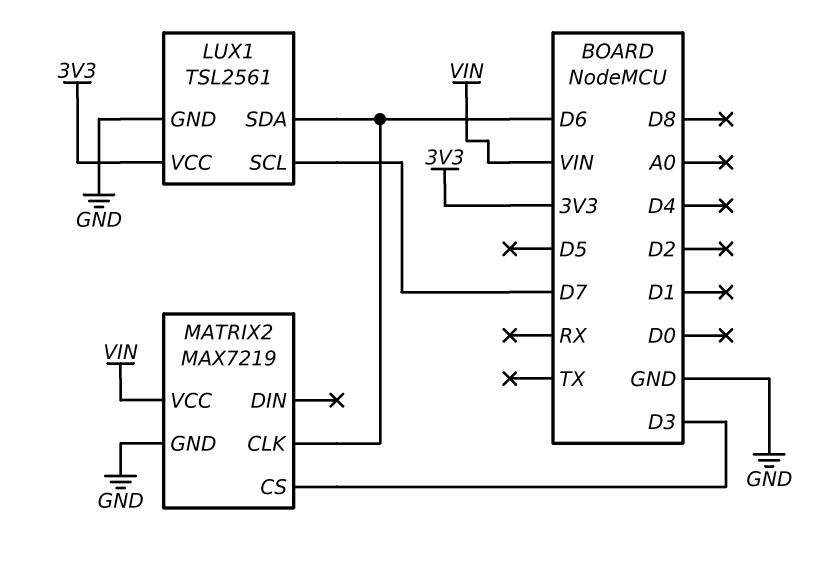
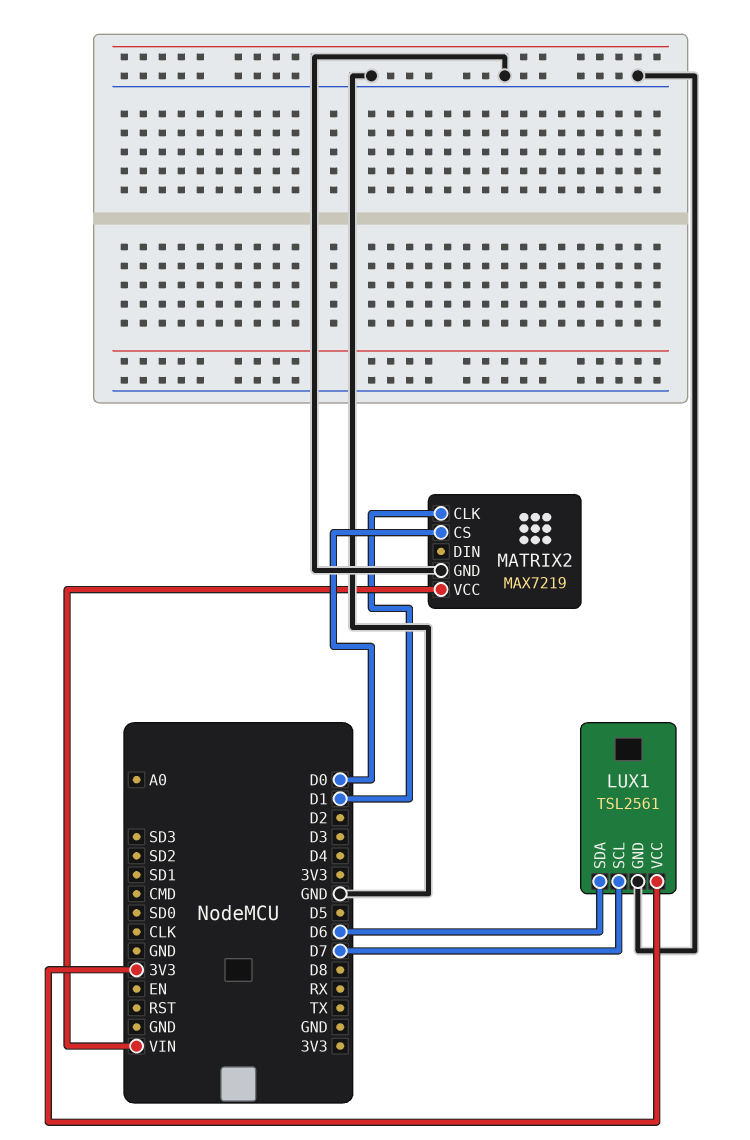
MATRIX2 pin CLK: D6 -> D1
MATRIX2 pin CS: D3 -> D0

